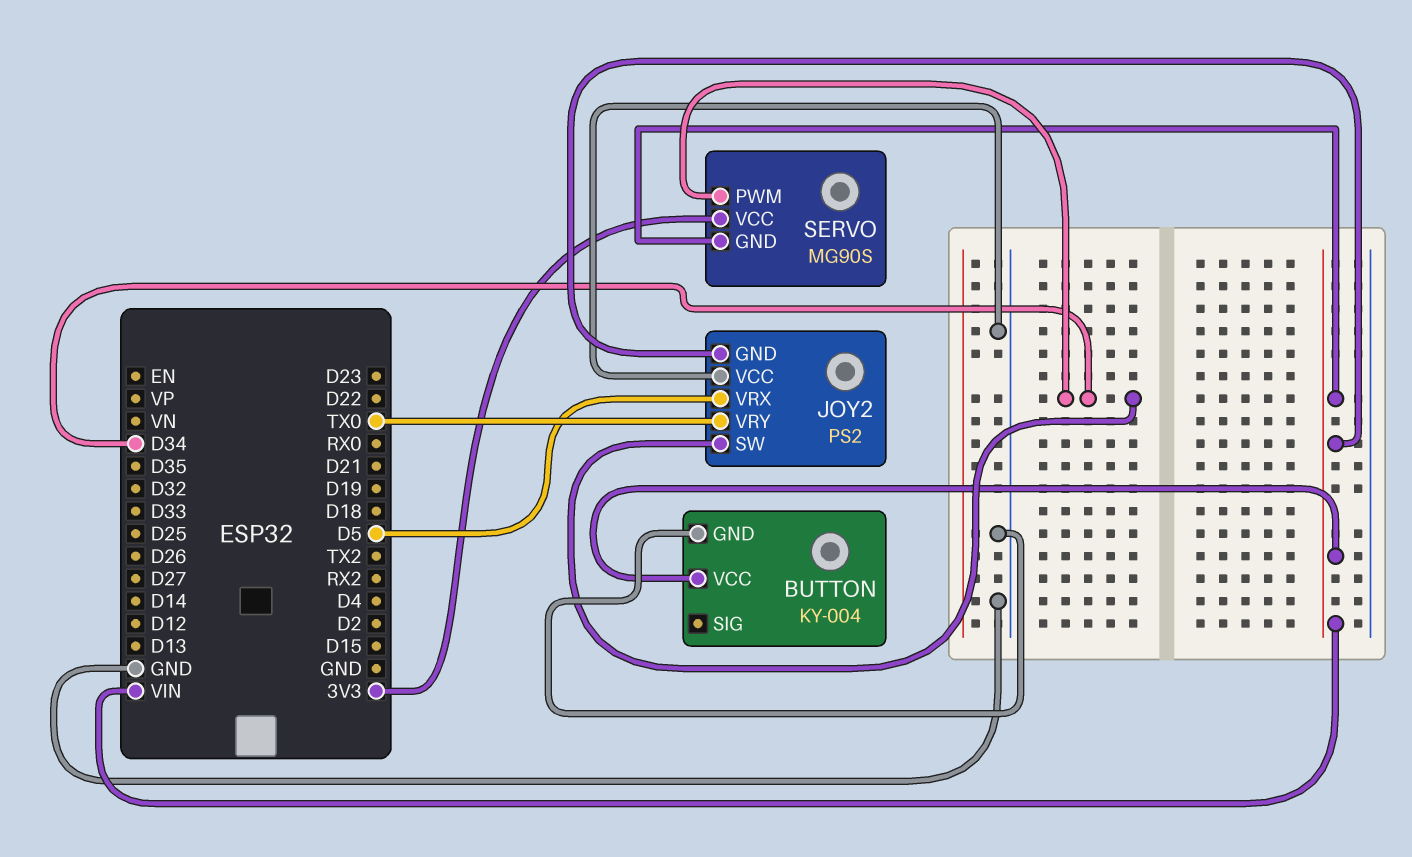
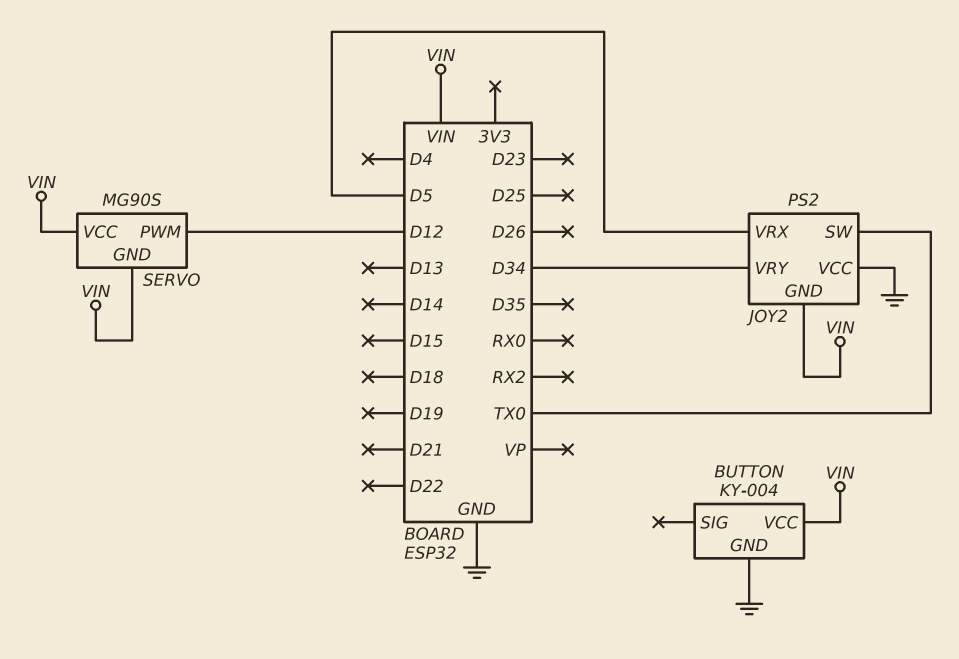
JOY2 pin SW: D34 -> TX0
JOY2 pin VRY: TX0 -> D34
SERVO pin PWM: D34 -> D12
SERVO pin VCC: 3V3 -> VIN

